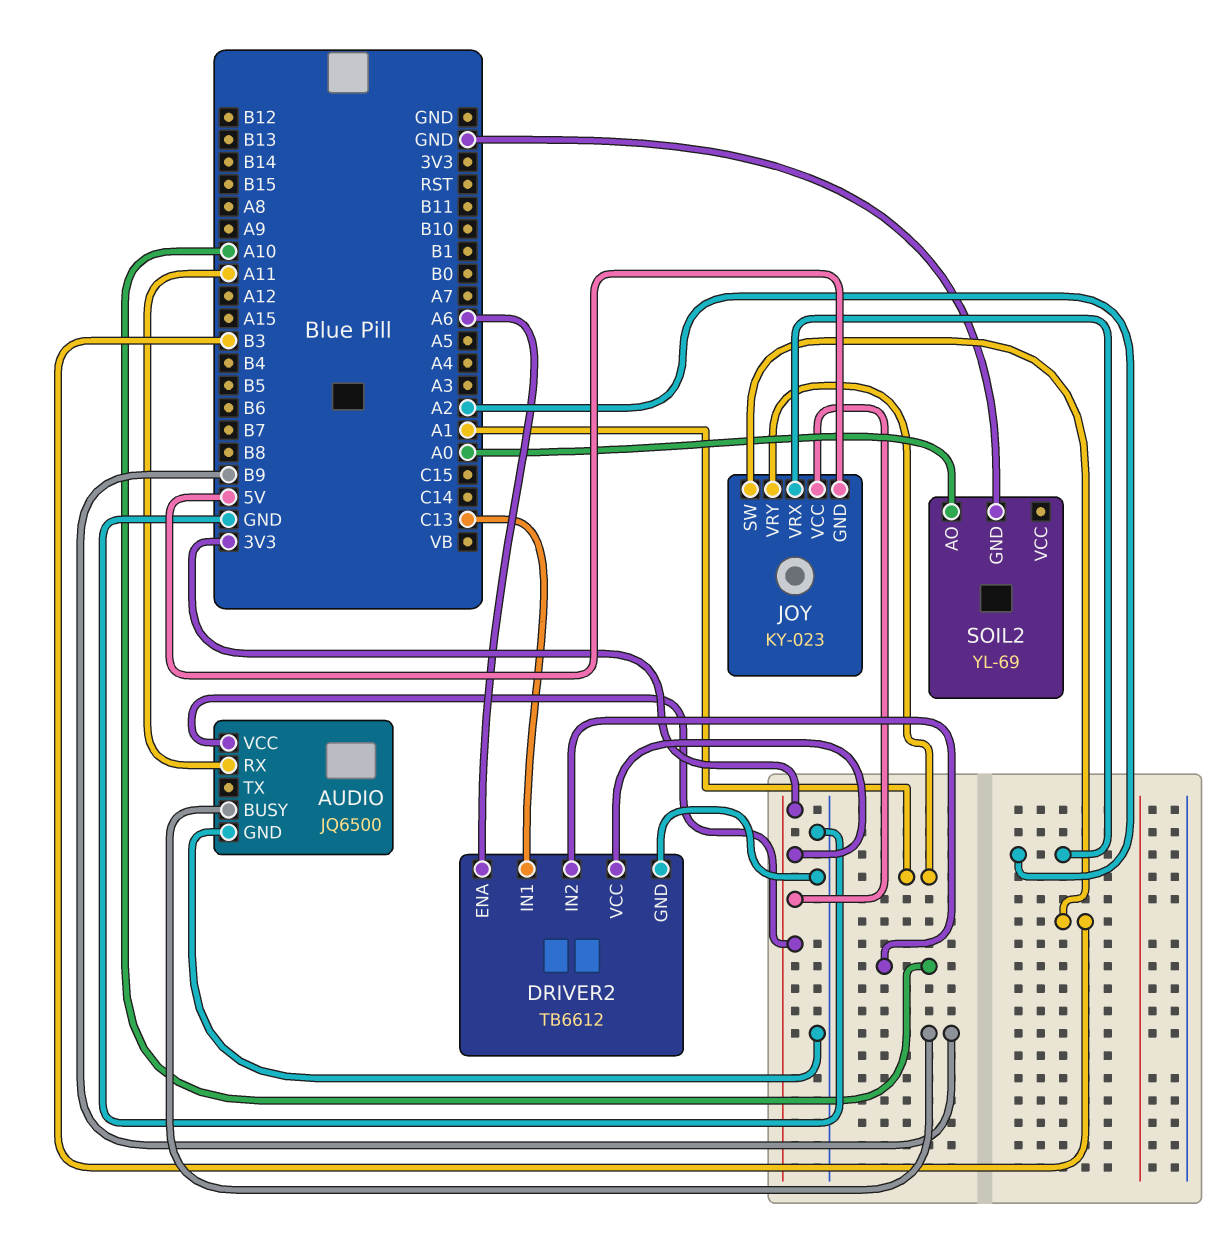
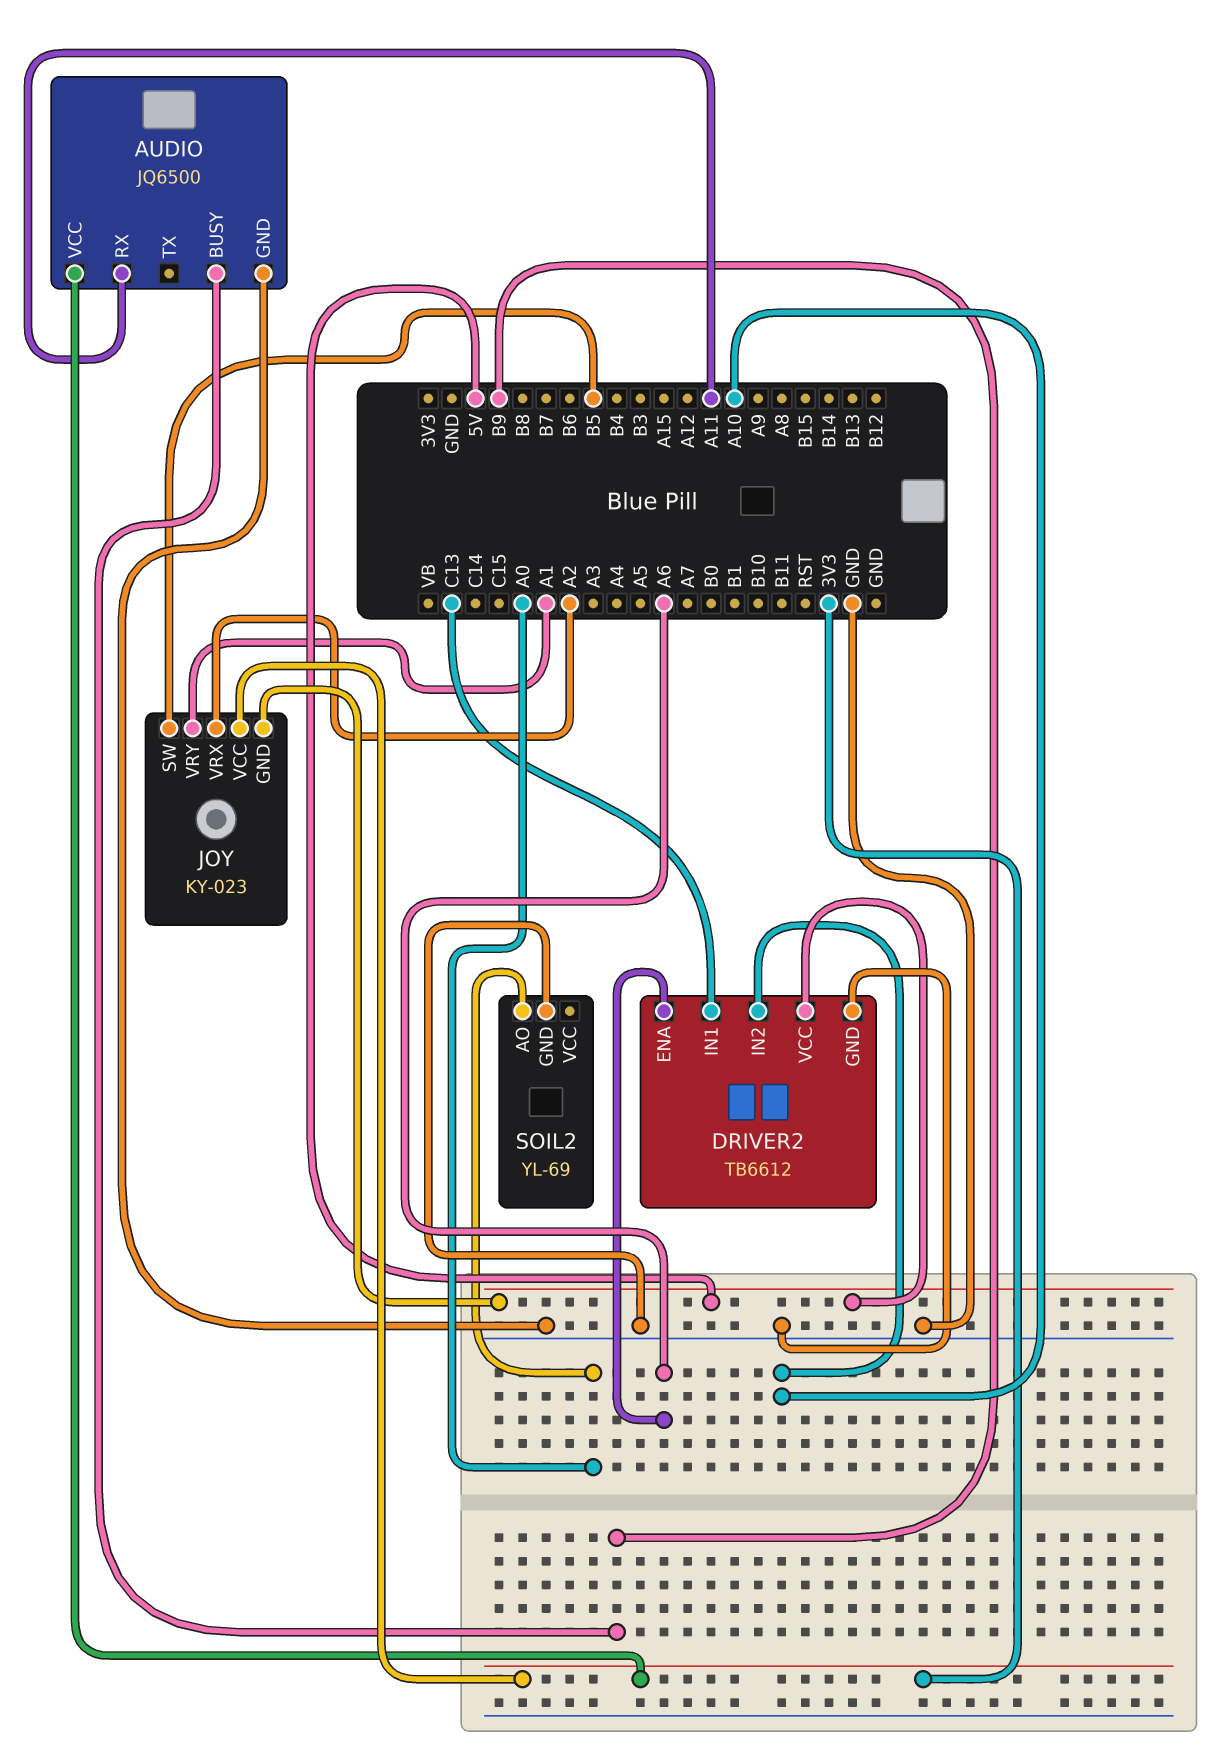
DRIVER2 pin VCC: 3V3 -> 5V
JOY pin SW: B3 -> B5

